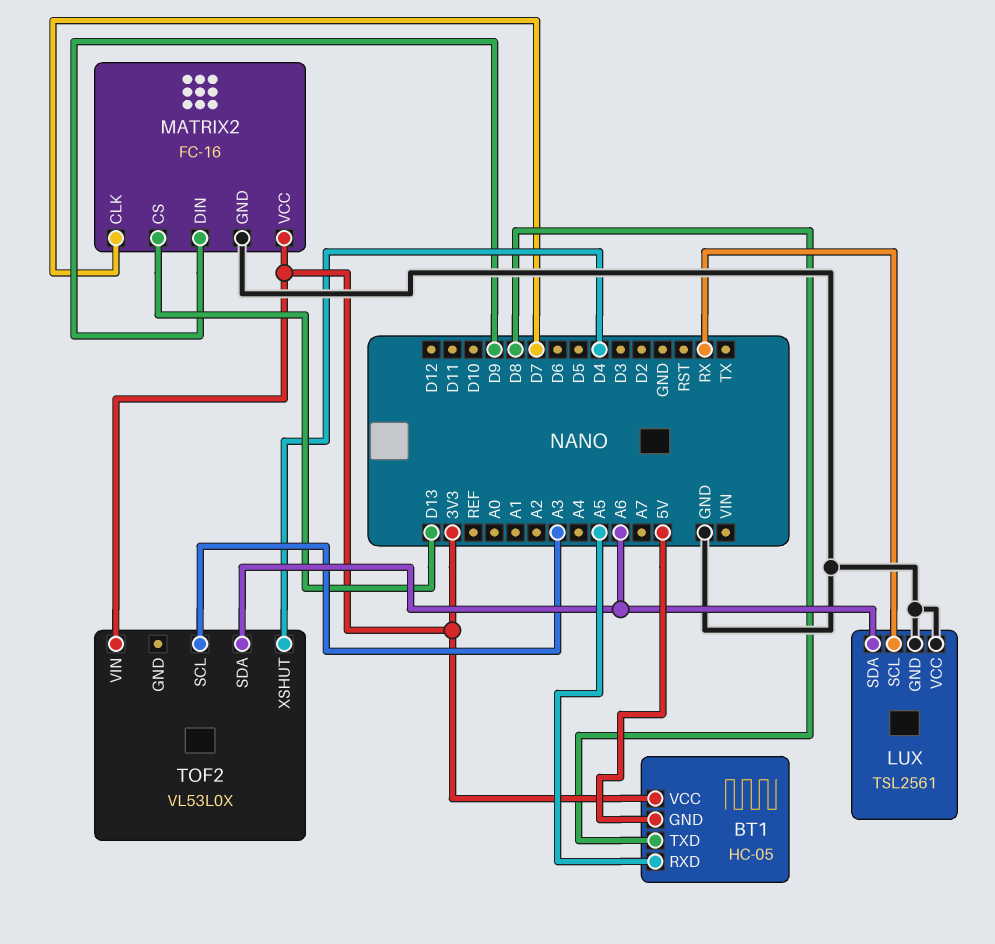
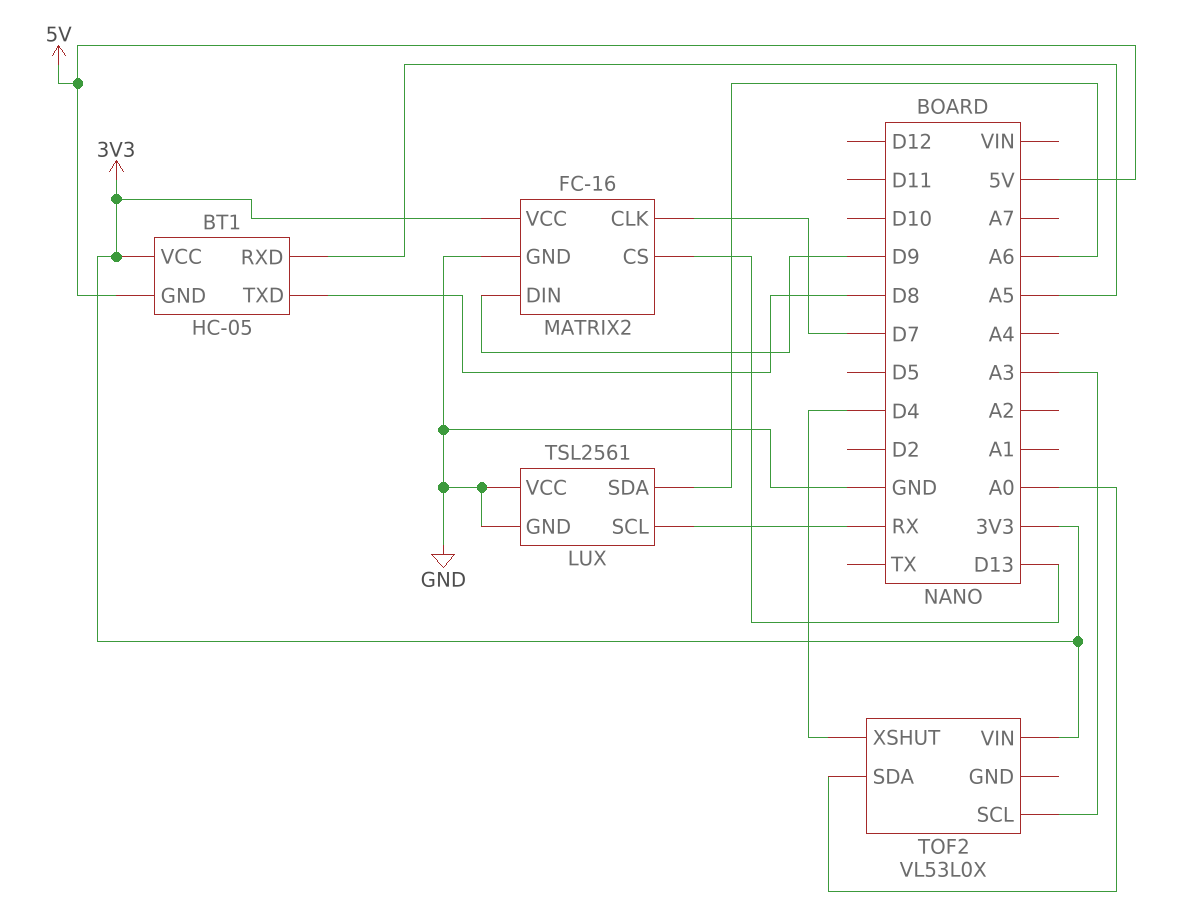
TOF2 pin SDA: A6 -> A0

